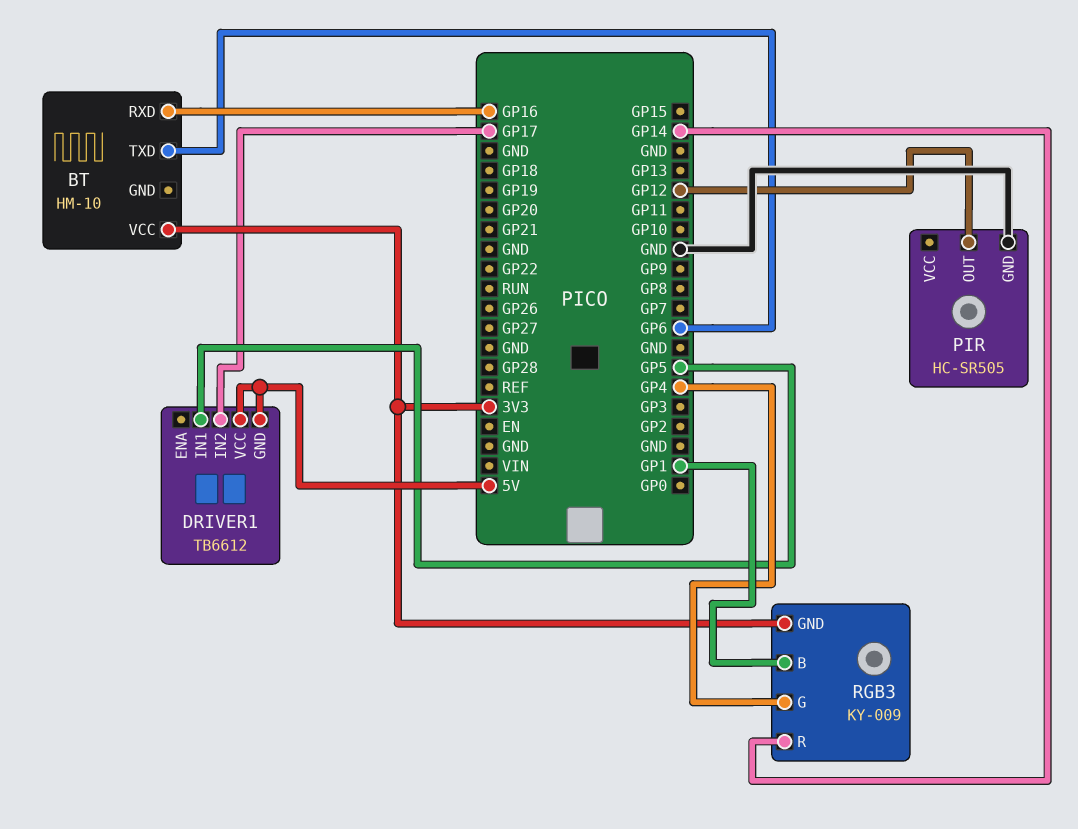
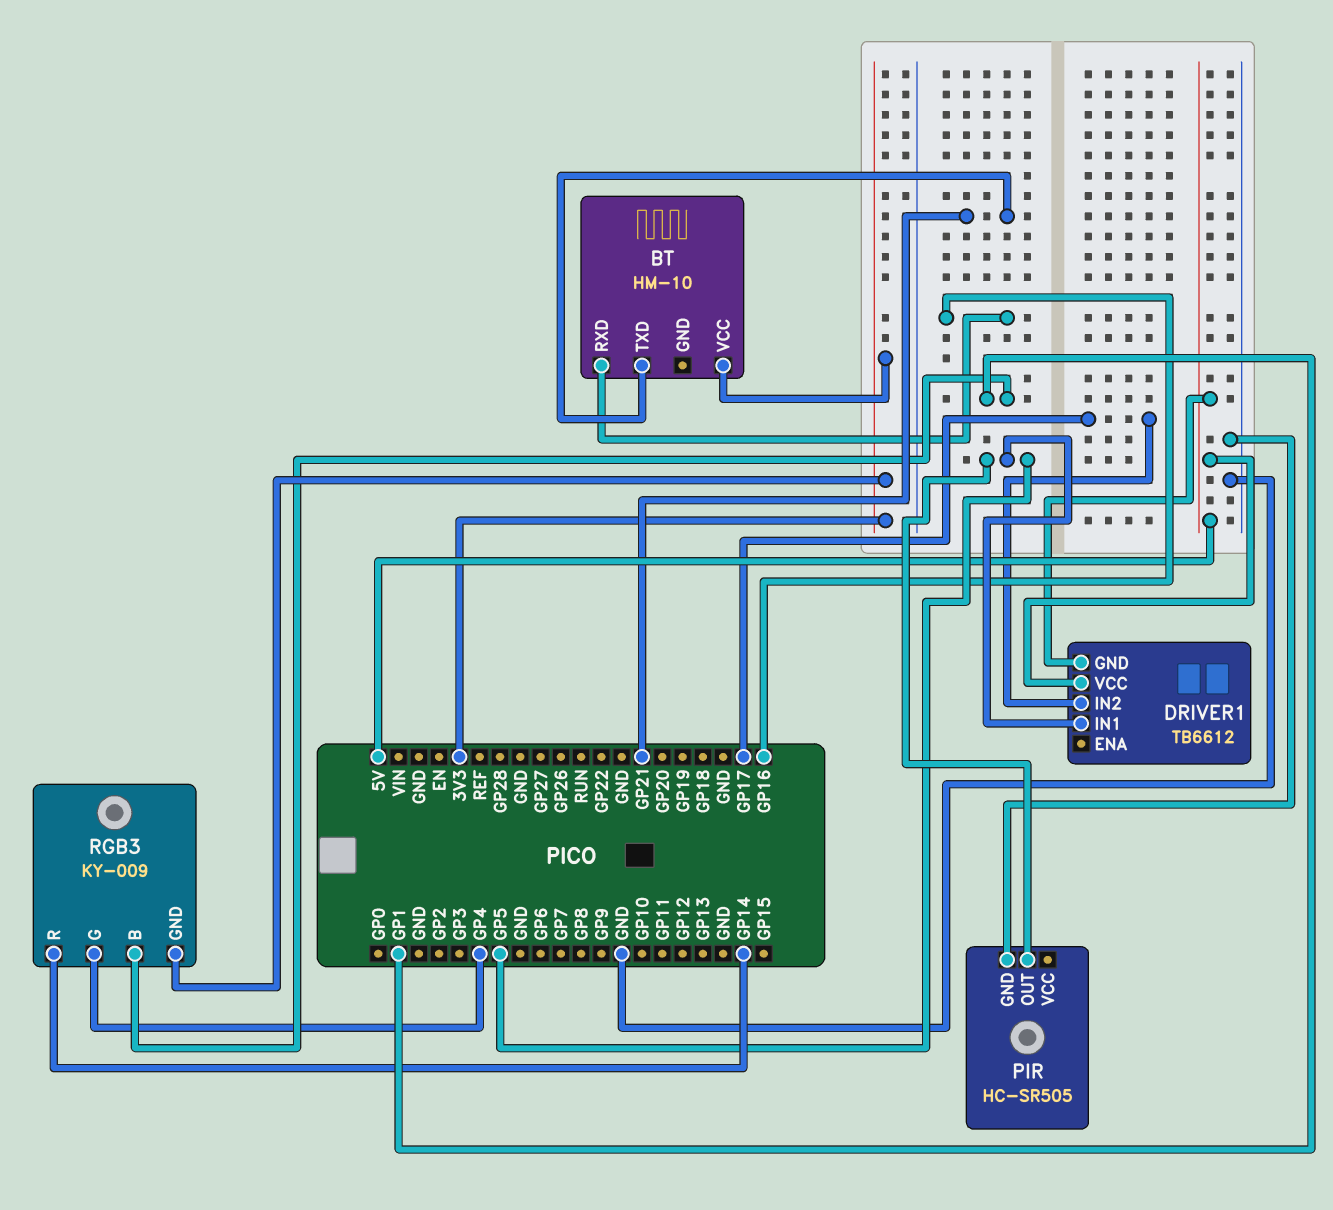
BT pin TXD: GP6 -> GP21
PIR pin OUT: GP12 -> GP5

